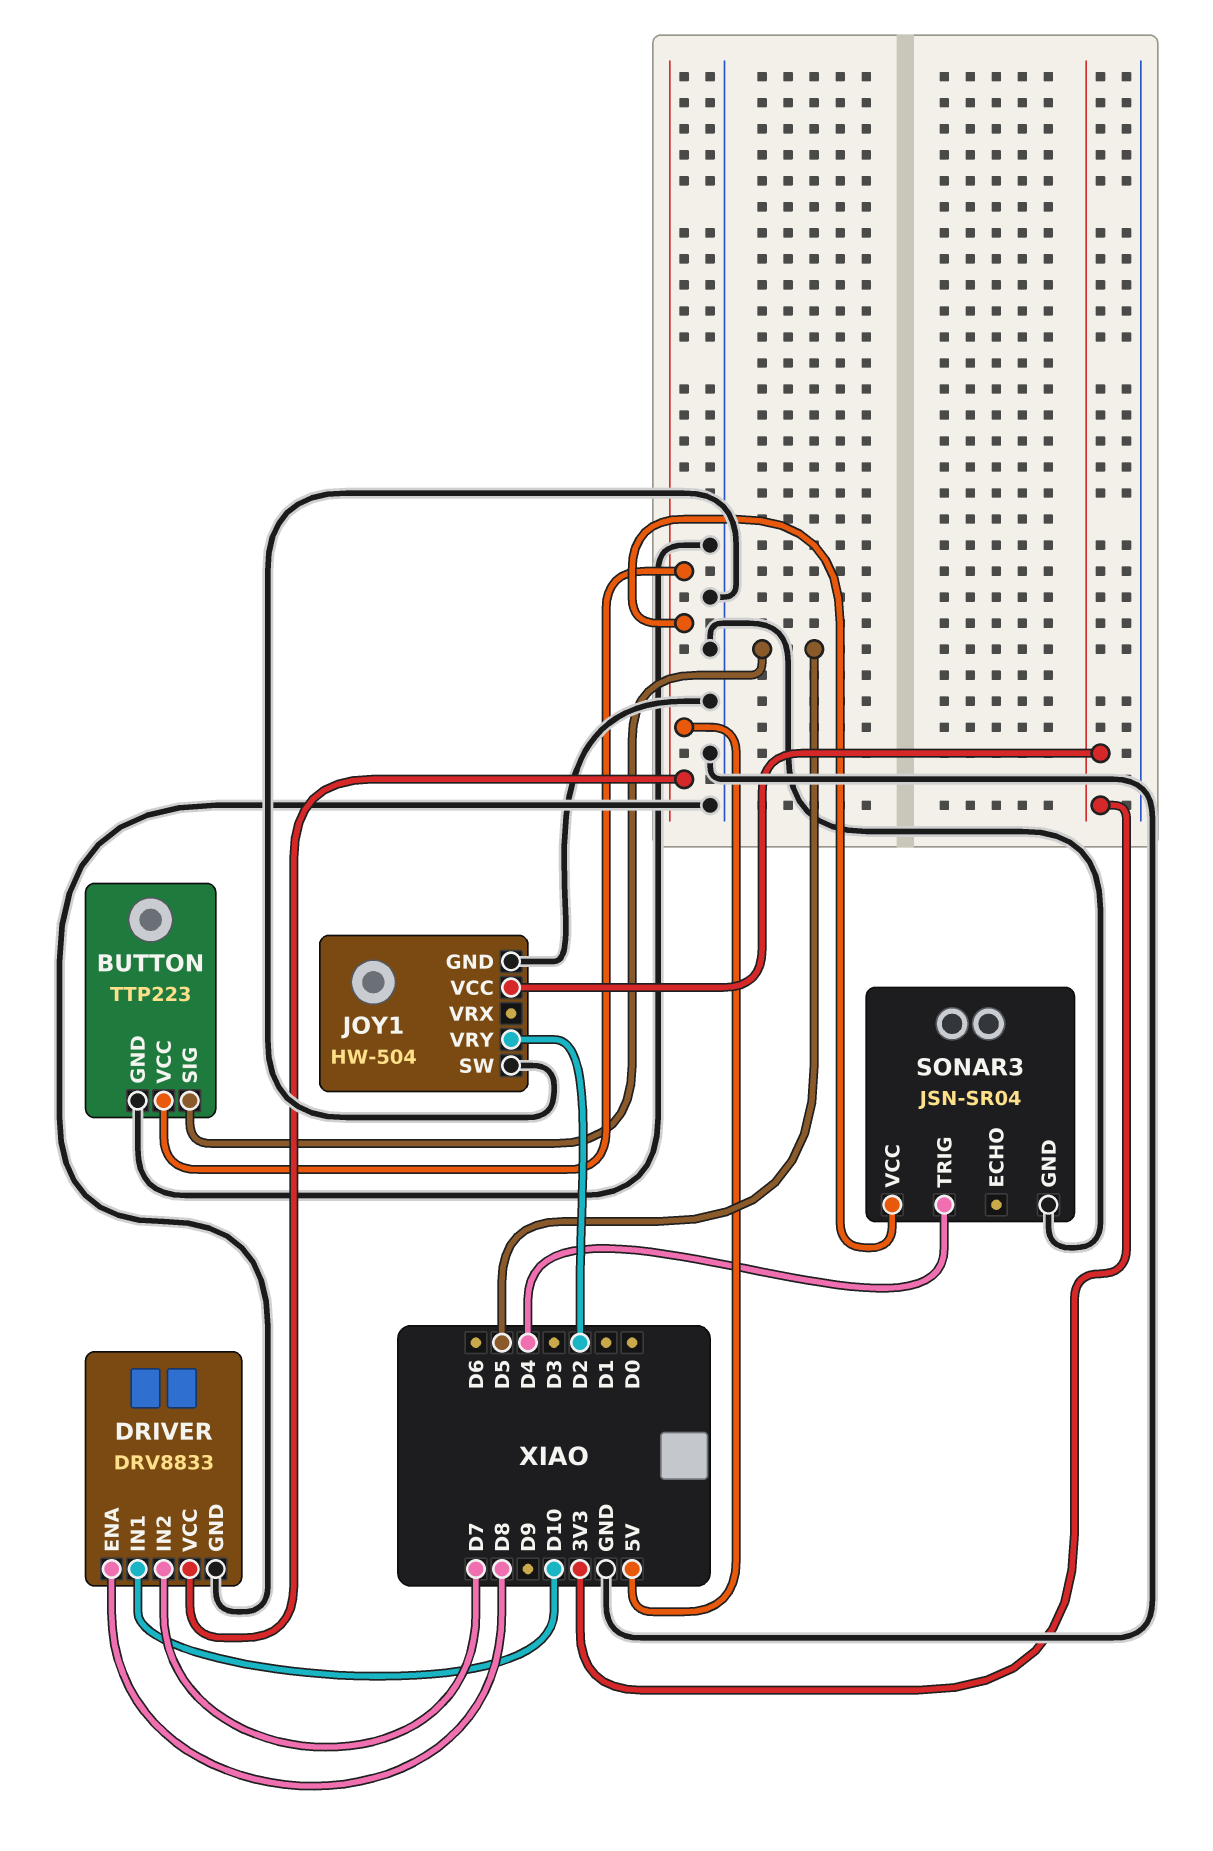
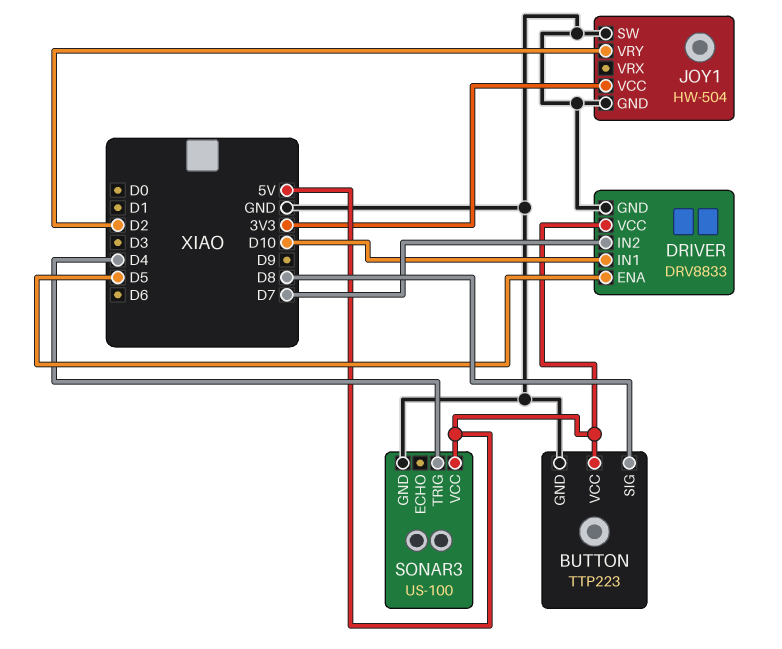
BUTTON pin SIG: D5 -> D8
DRIVER pin ENA: D8 -> D5
SONAR3: JSN-SR04 -> US-100

